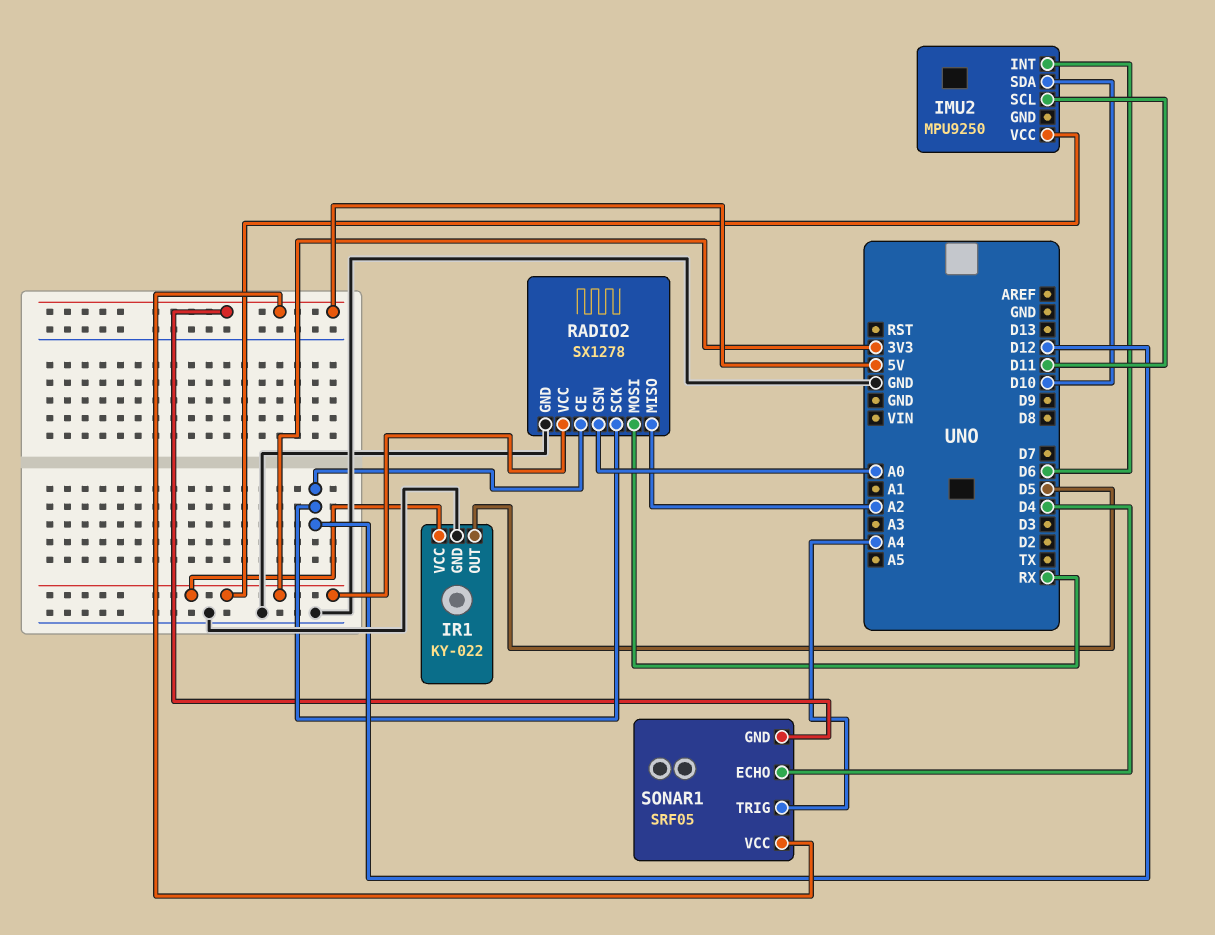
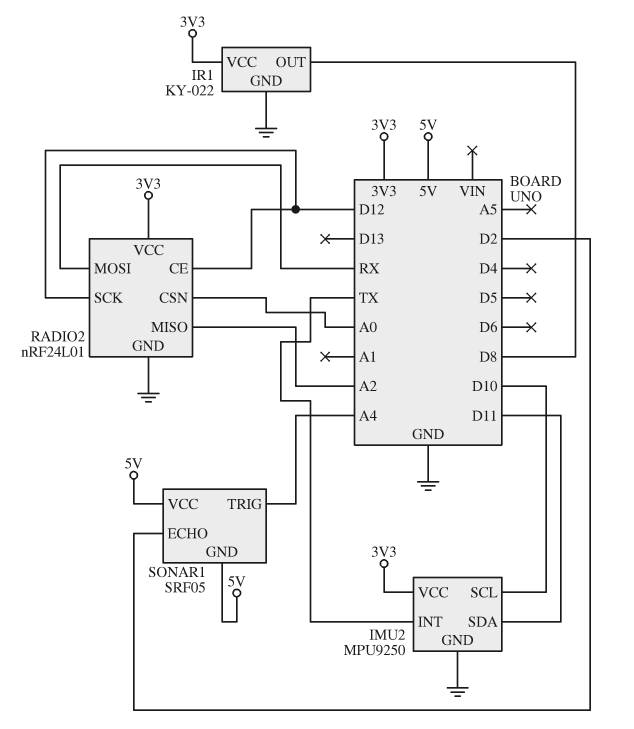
IMU2 pin GND: none -> GND
IMU2 pin INT: D6 -> TX
IMU2 pin SCL: D11 -> D10
IMU2 pin SDA: D10 -> D11
IR1 pin OUT: D5 -> D8
RADIO2: SX1278 -> nRF24L01
SONAR1 pin ECHO: D4 -> D2

